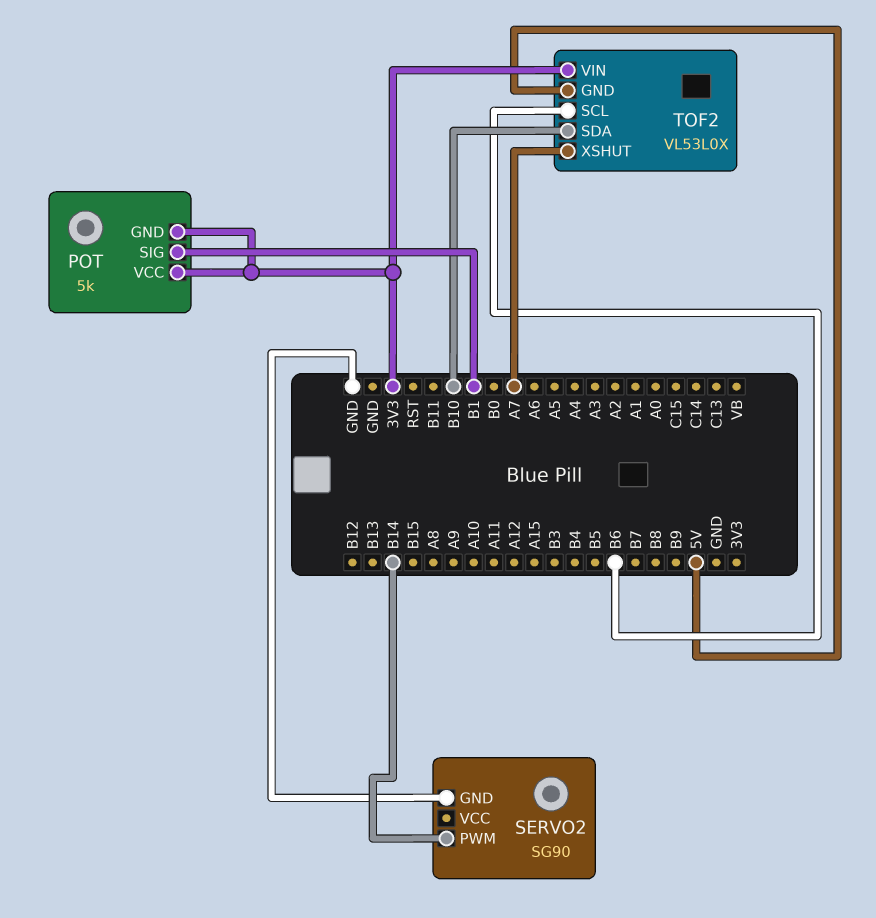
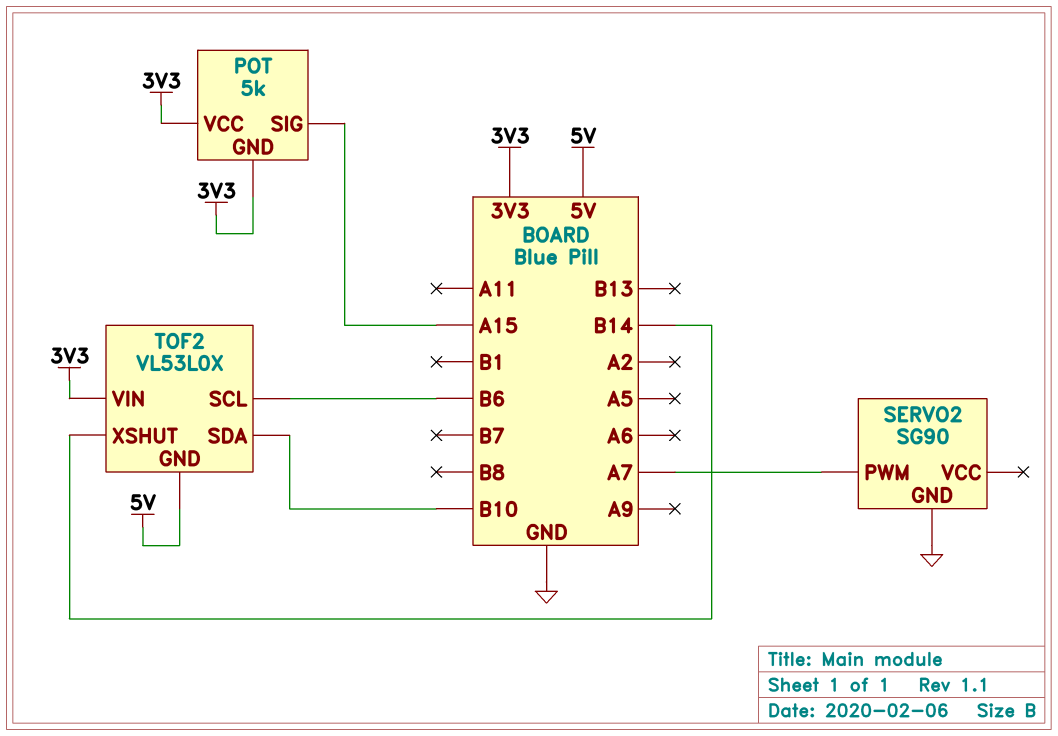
POT pin SIG: B1 -> A15
SERVO2 pin PWM: B14 -> A7
TOF2 pin XSHUT: A7 -> B14

